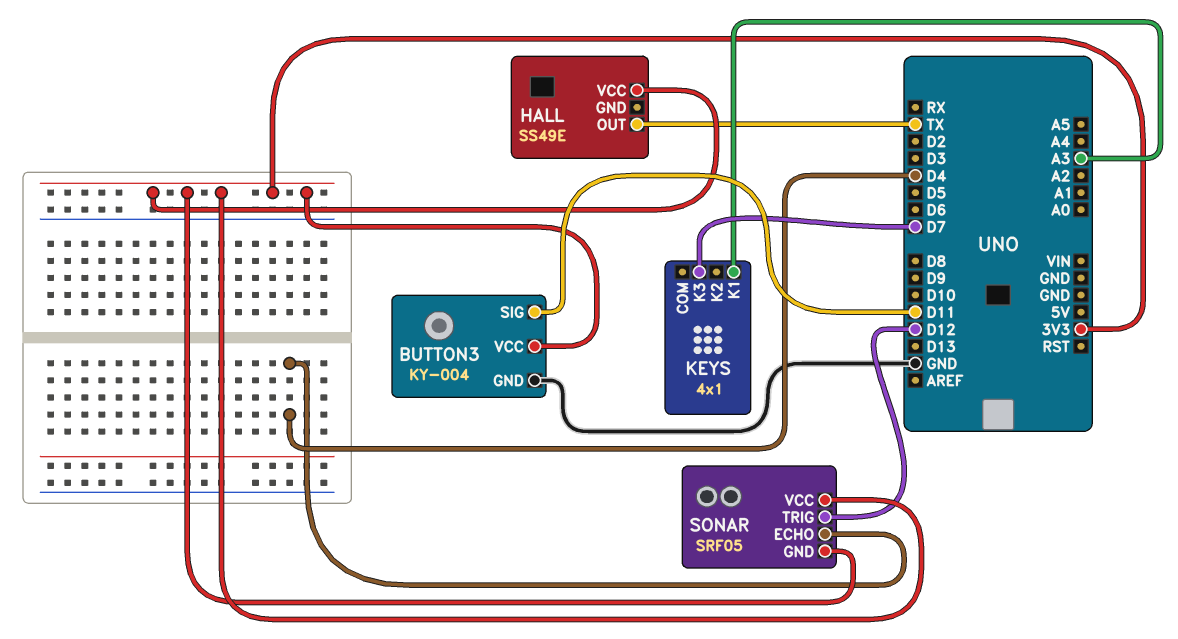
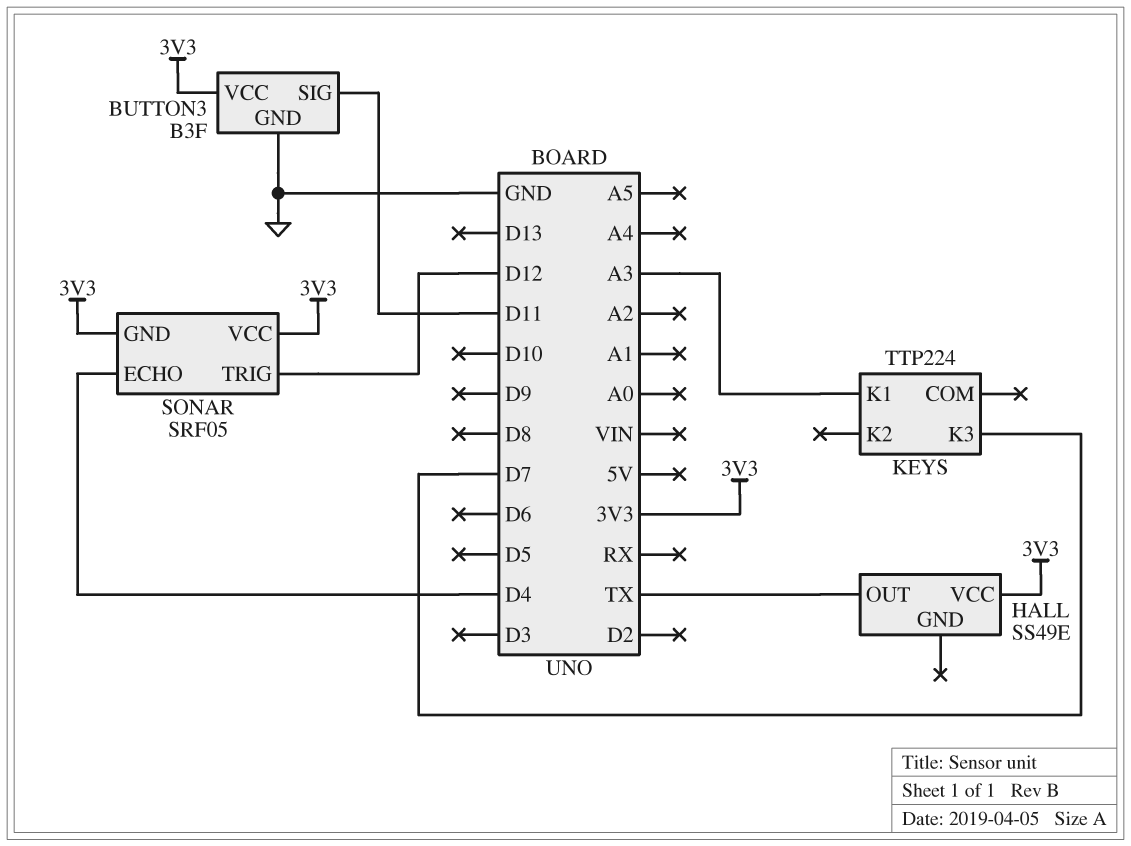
BUTTON3: KY-004 -> B3F
KEYS: 4x1 -> TTP224

